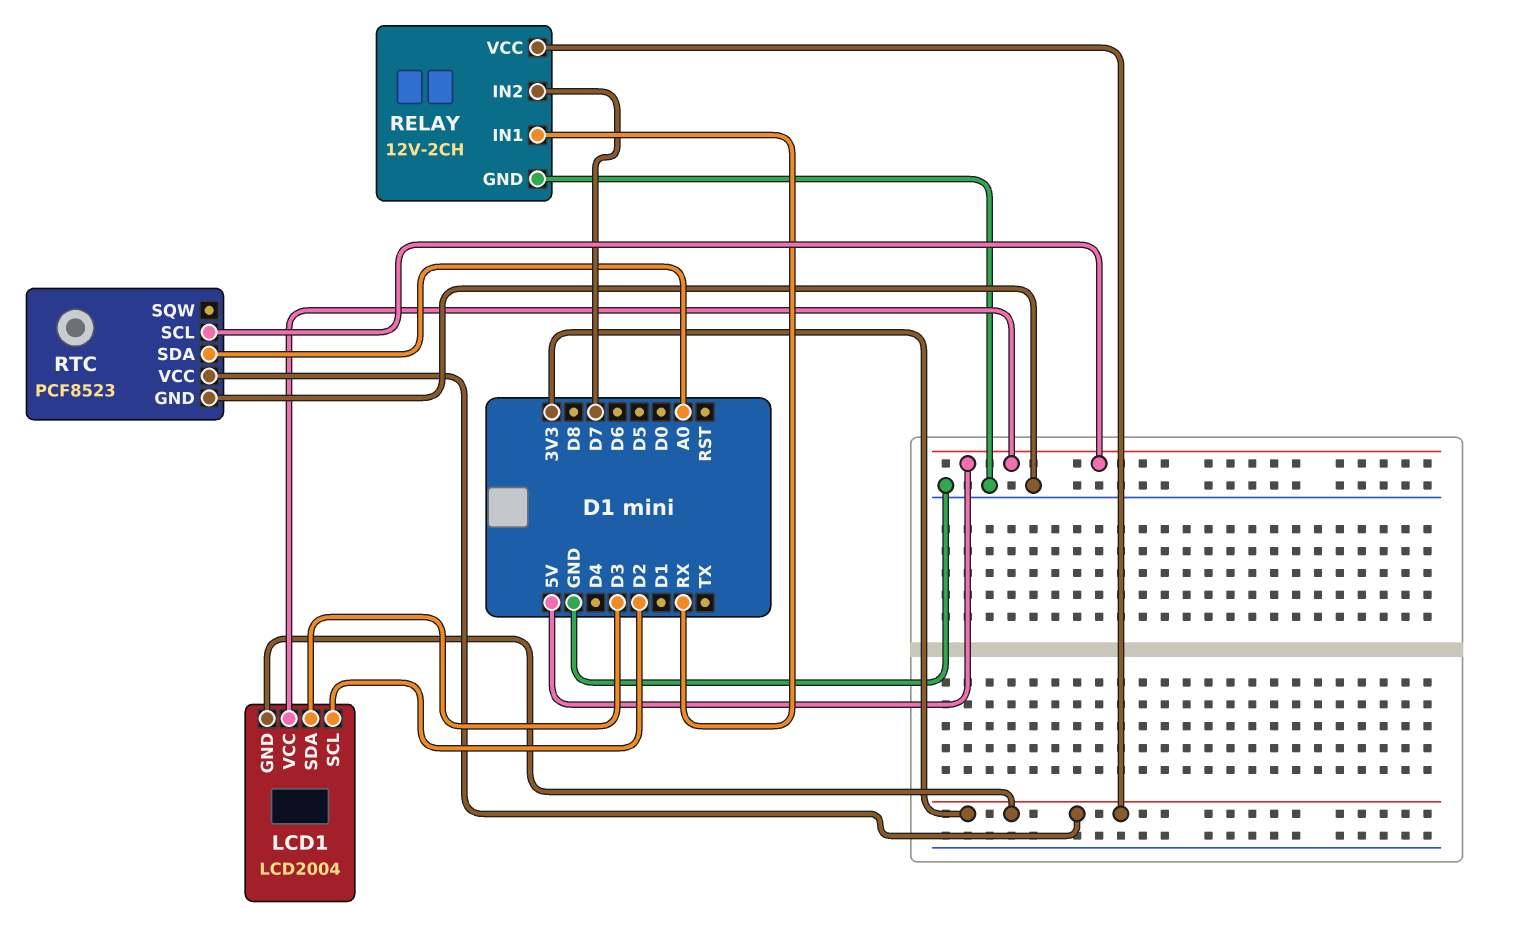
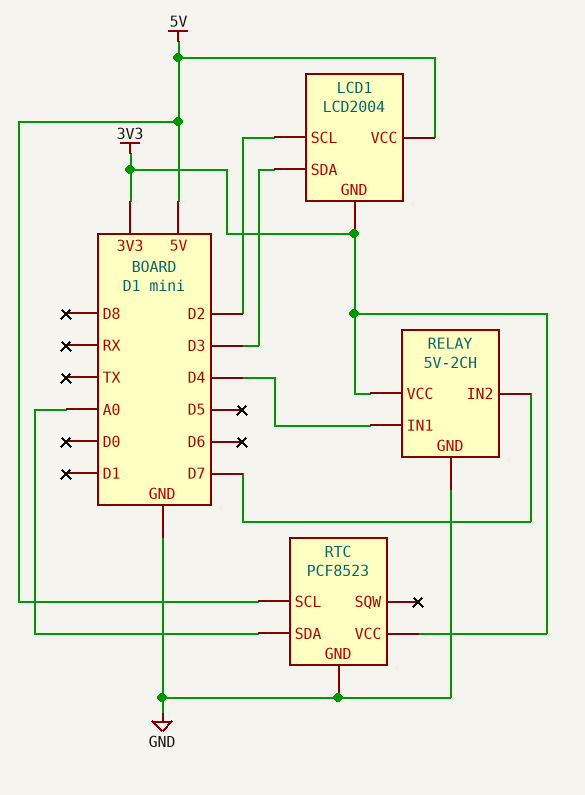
RELAY: 12V-2CH -> 5V-2CH
RELAY pin IN1: RX -> D4

